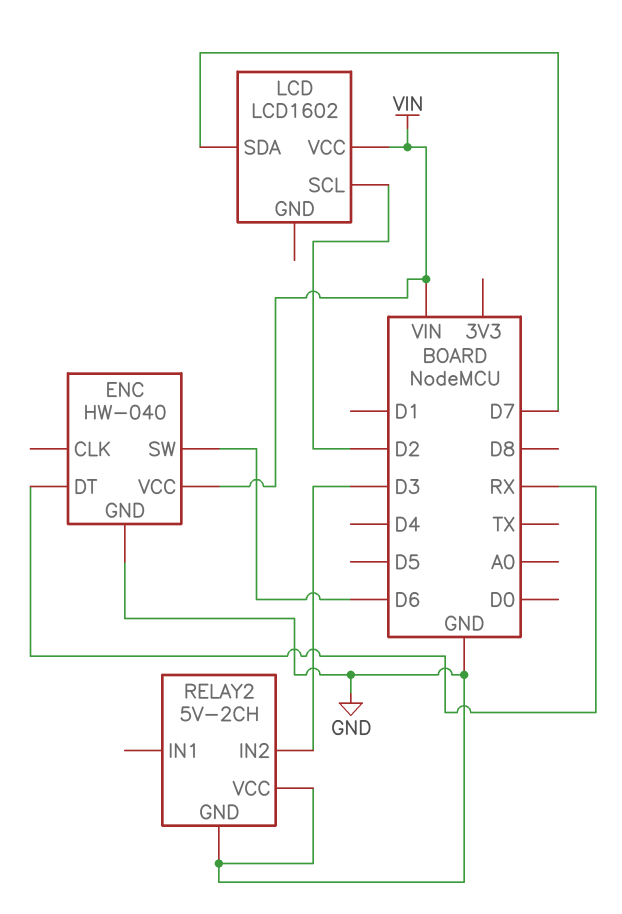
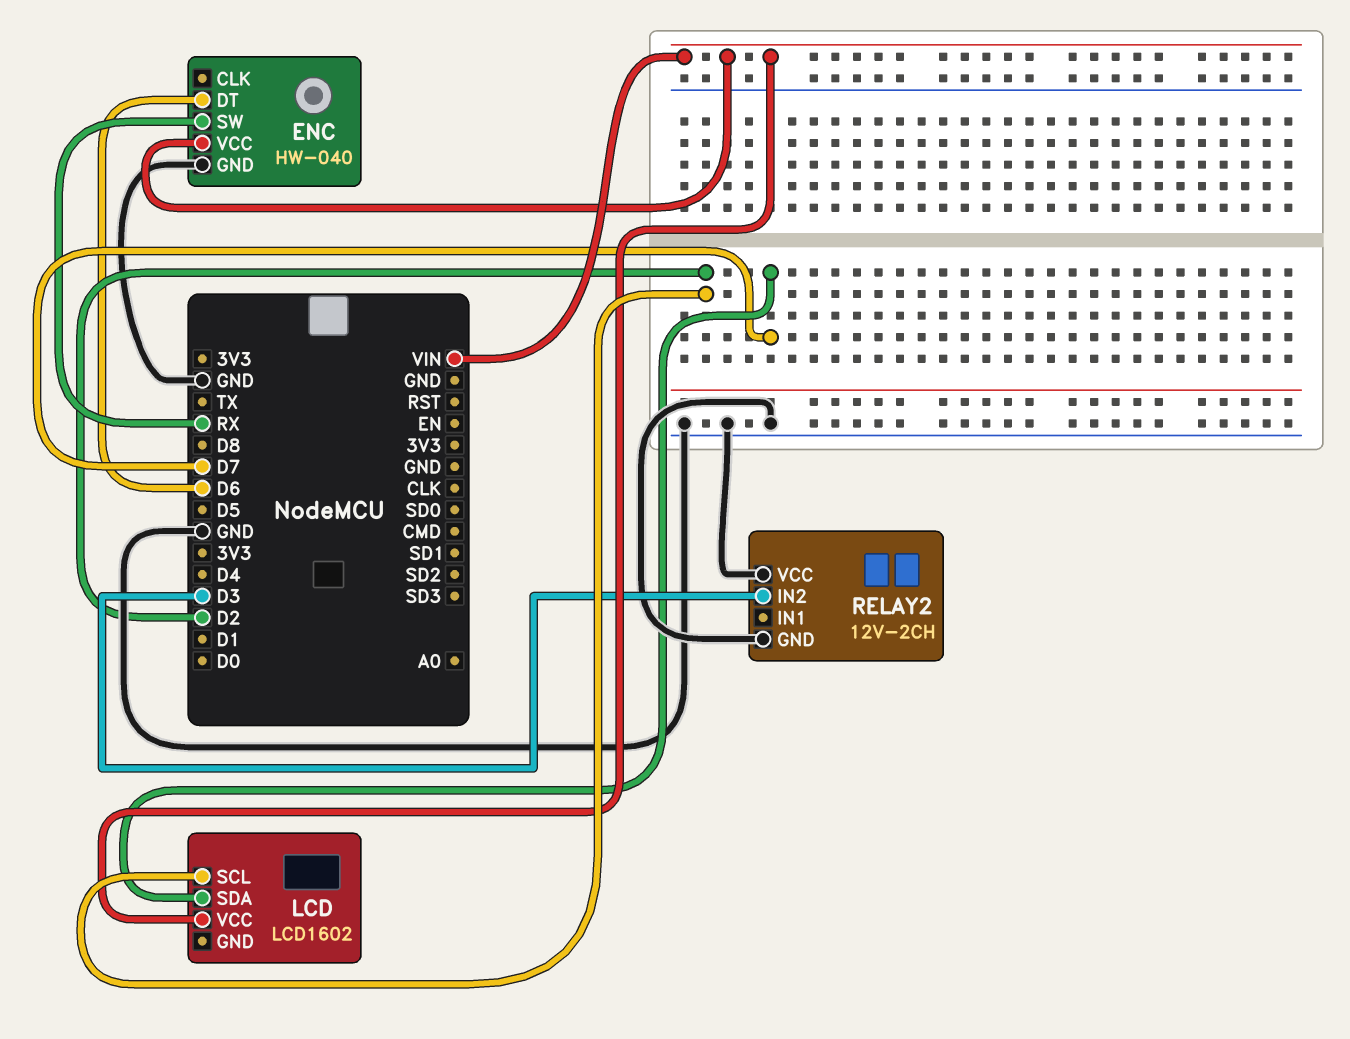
ENC pin DT: RX -> D6
ENC pin SW: D6 -> RX
RELAY2: 5V-2CH -> 12V-2CH

